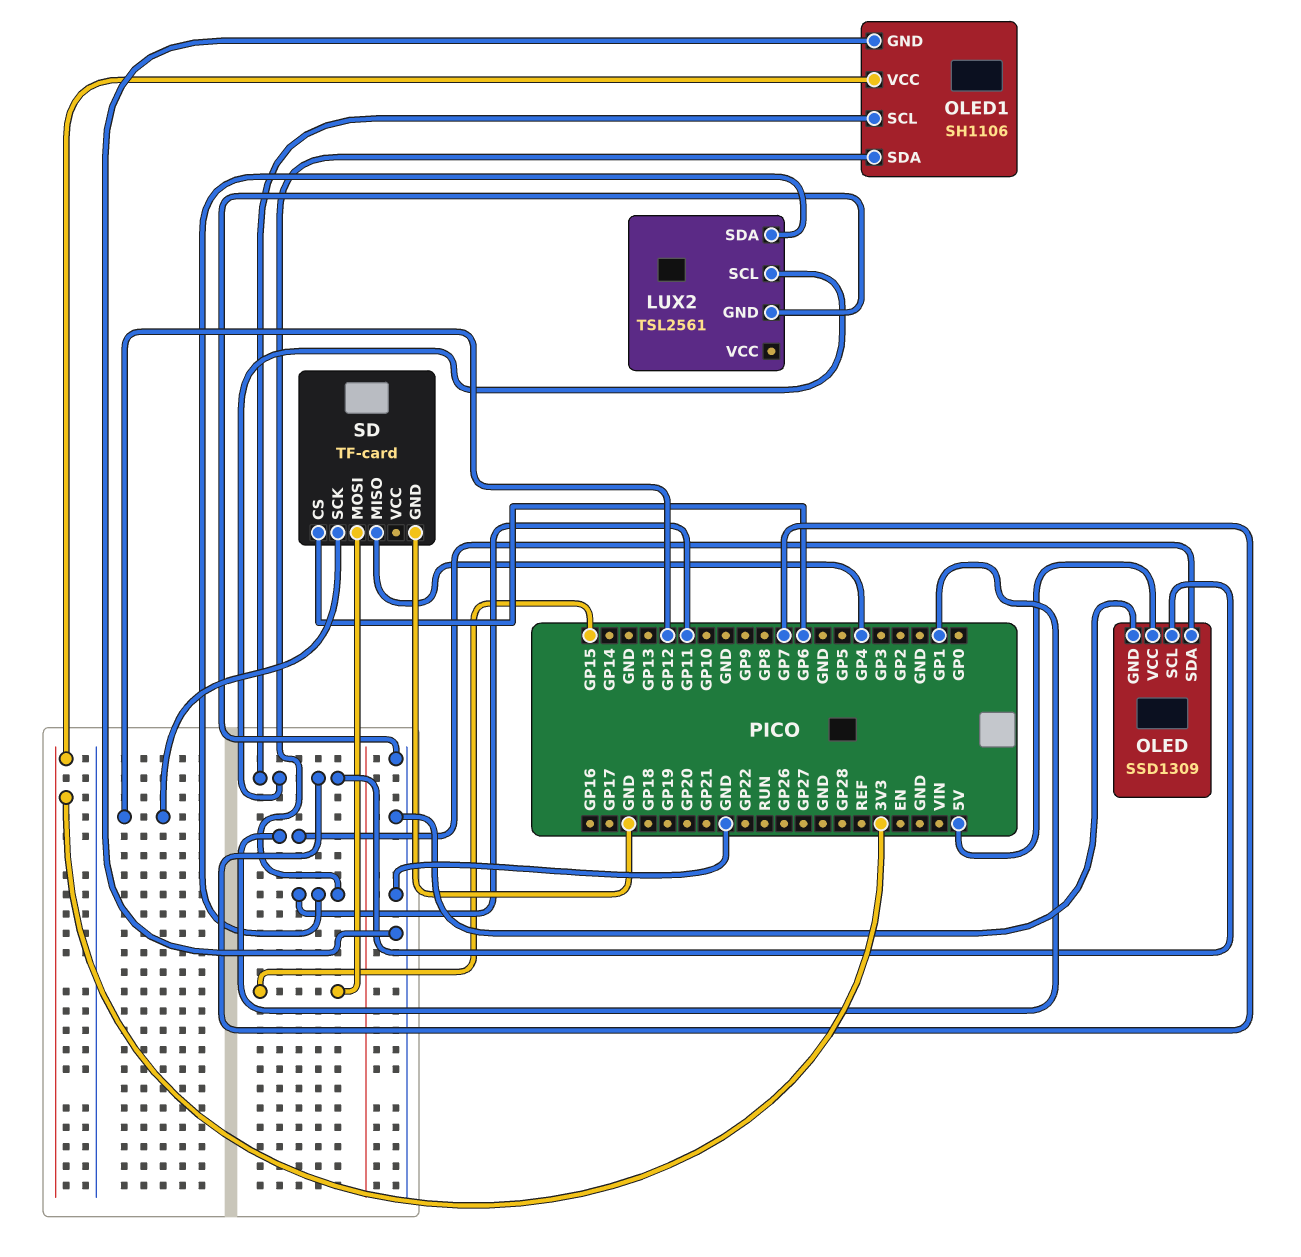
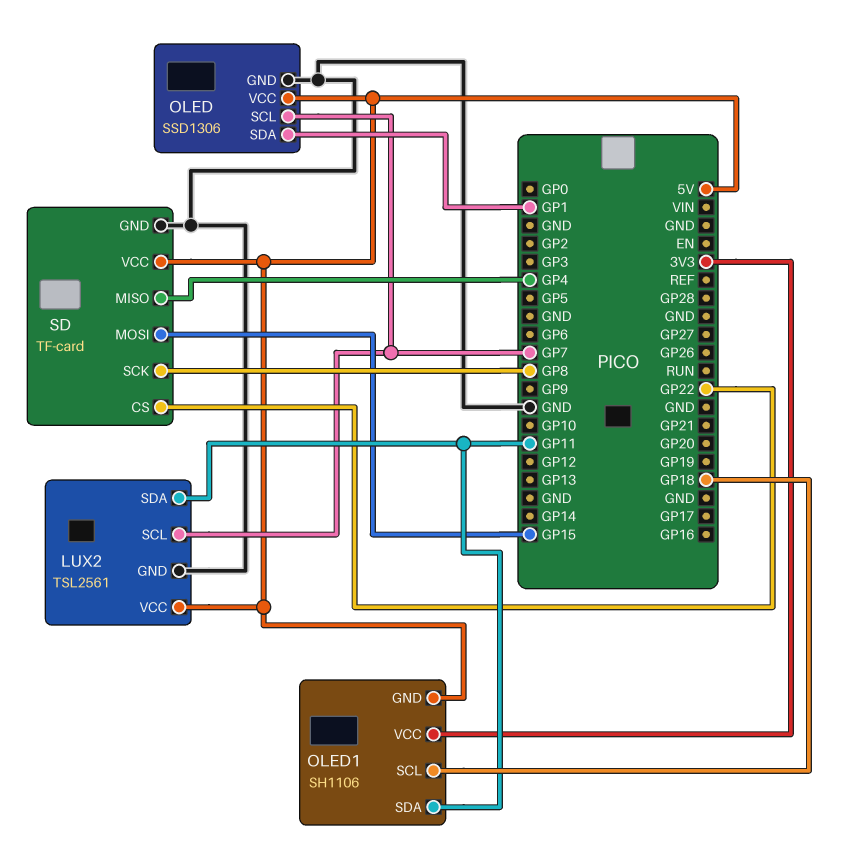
LUX2 pin VCC: none -> 5V
OLED: SSD1309 -> SSD1306
OLED1 pin GND: GND -> 5V
OLED1 pin SCL: GP7 -> GP18
SD pin CS: GP6 -> GP22
SD pin SCK: GP12 -> GP8
SD pin VCC: none -> 5V

